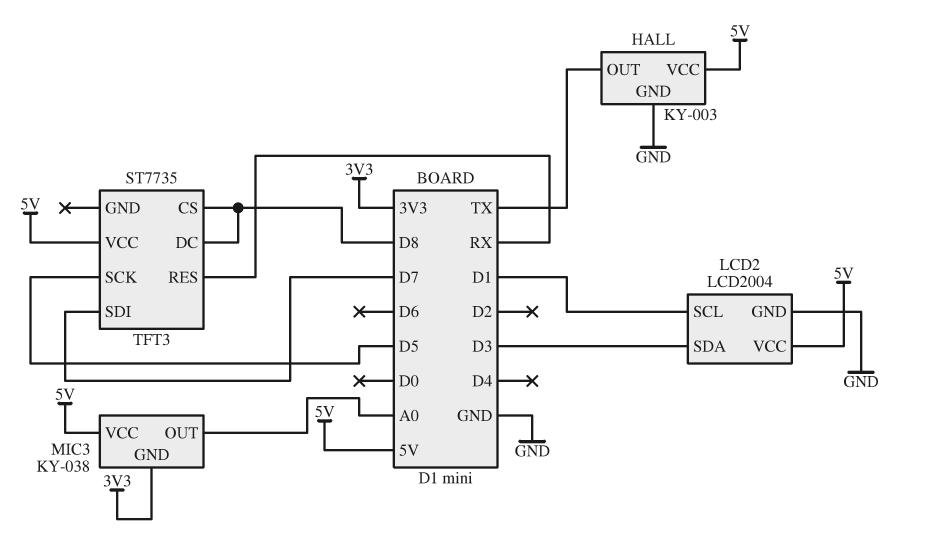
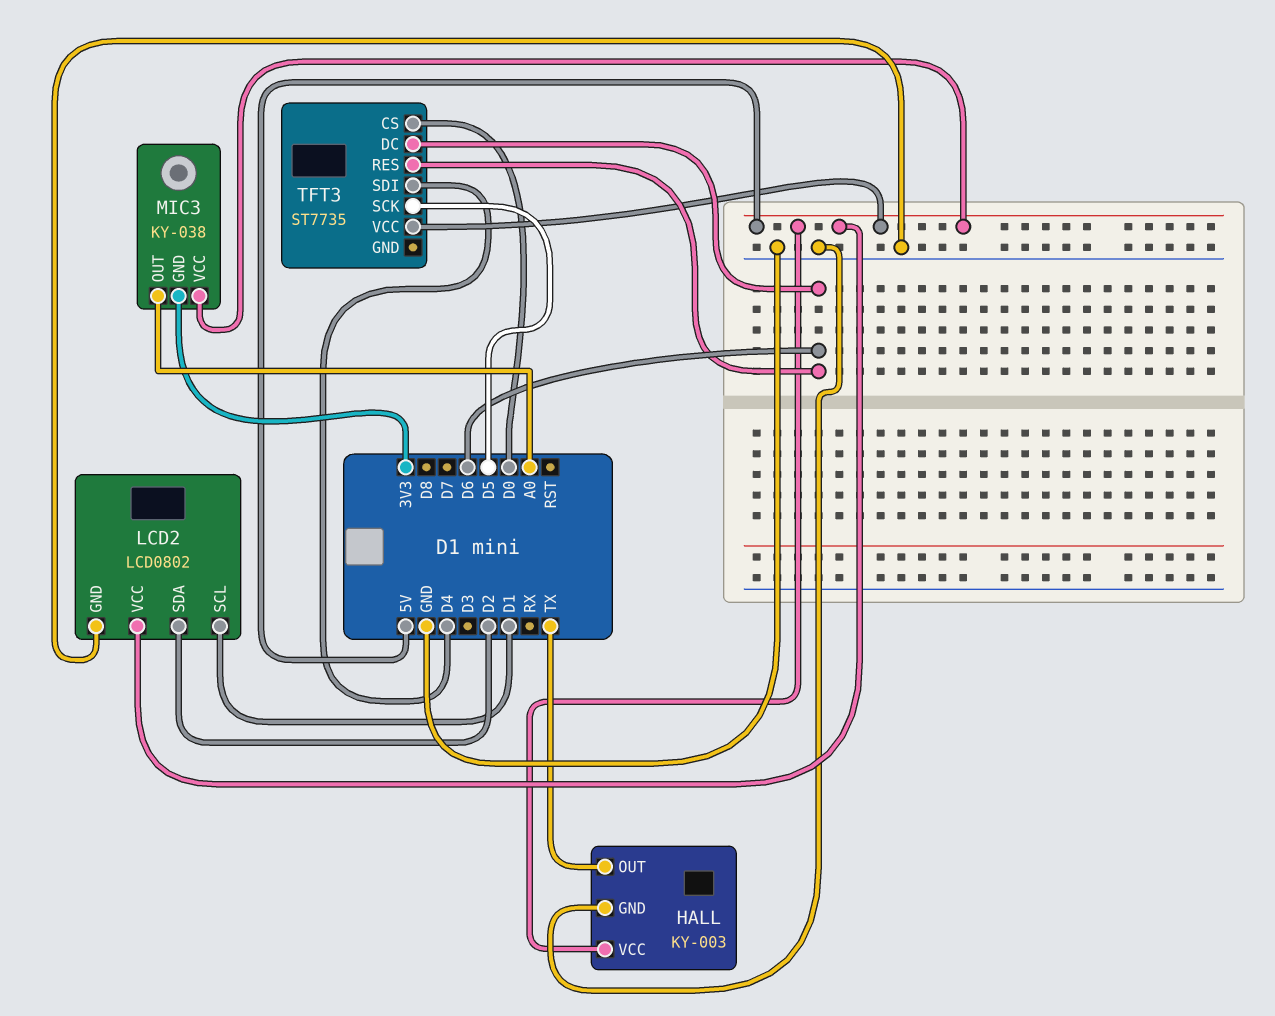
LCD2: LCD2004 -> LCD0802
LCD2 pin SDA: D3 -> D2
TFT3 pin CS: D8 -> D0
TFT3 pin DC: D8 -> D6
TFT3 pin RES: RX -> D6
TFT3 pin SDI: D7 -> D4

